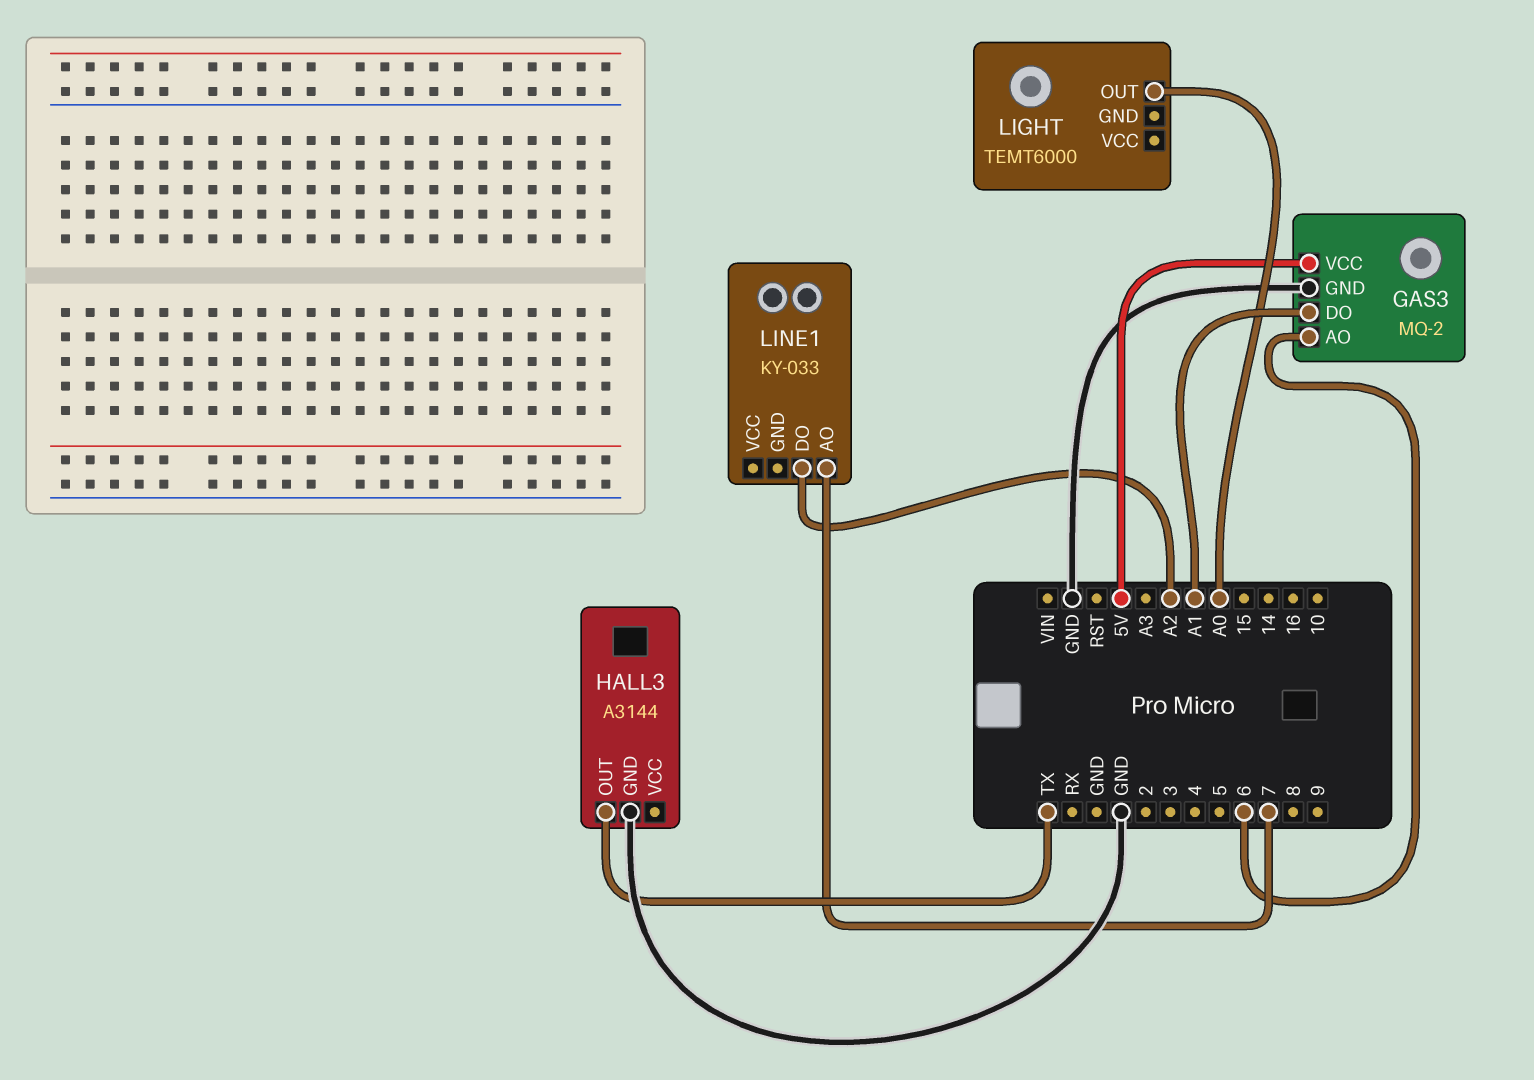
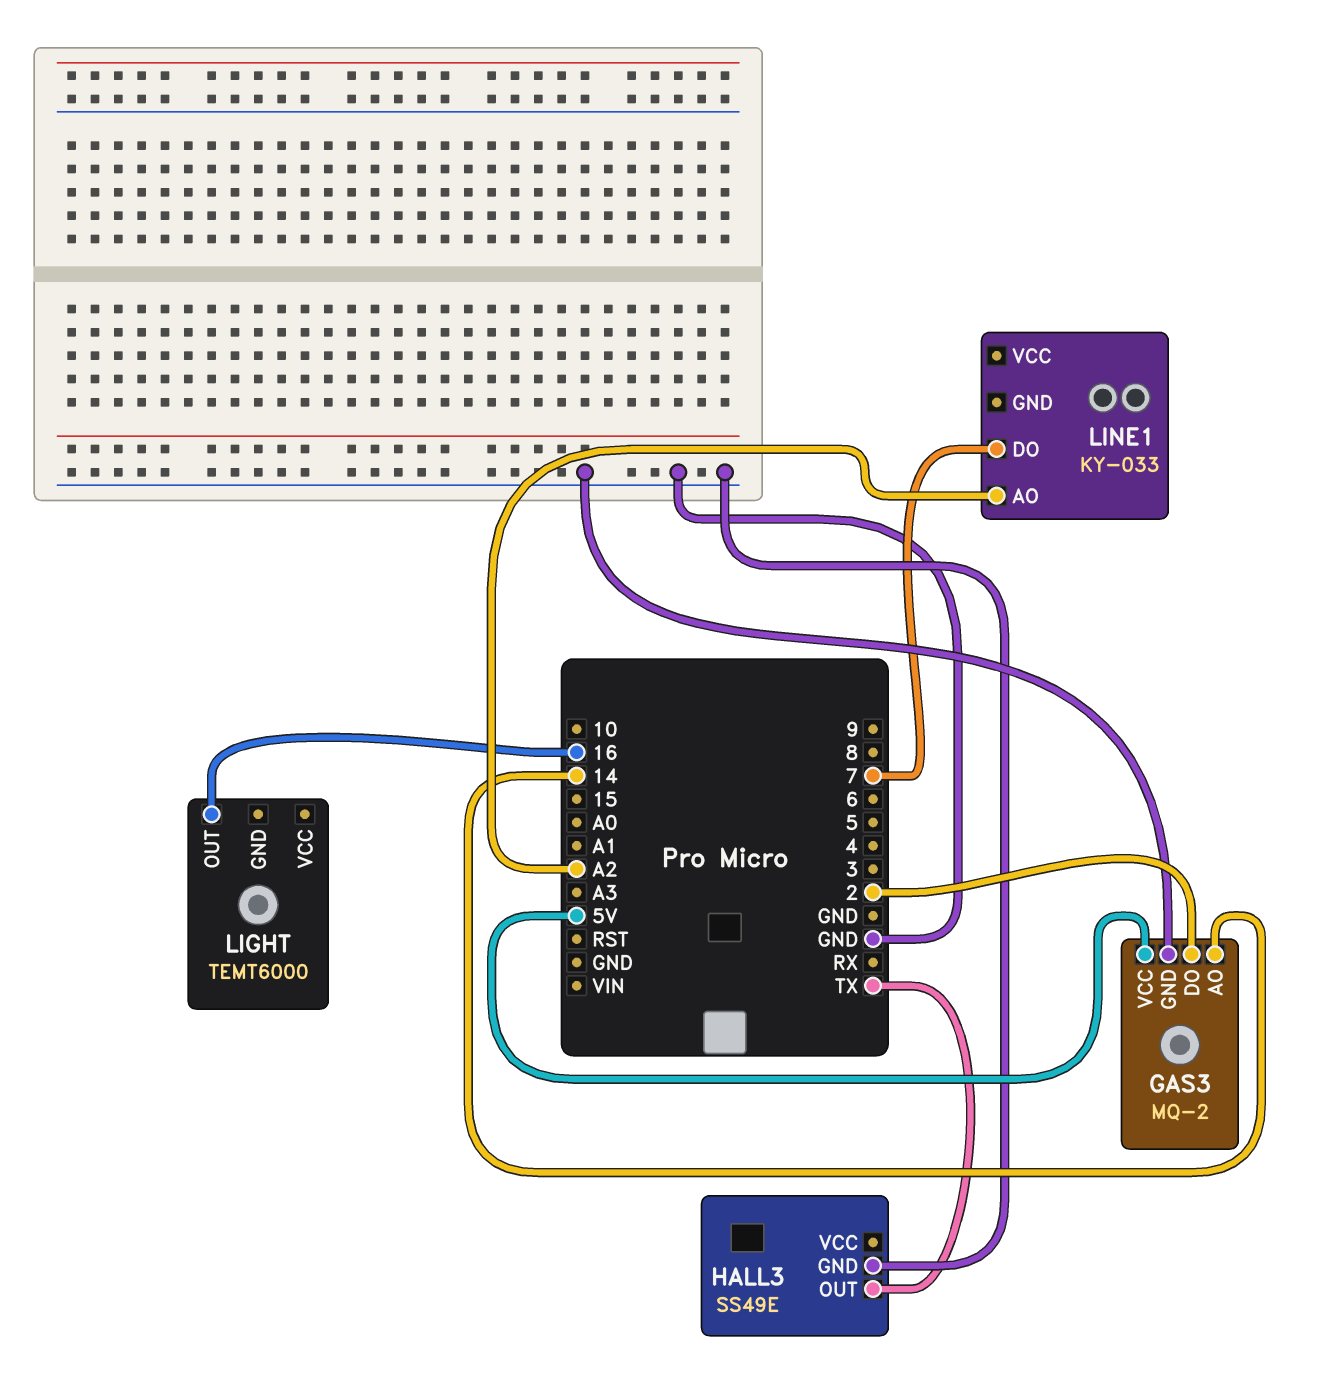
GAS3 pin AO: 6 -> 14
GAS3 pin DO: A1 -> 2
HALL3: A3144 -> SS49E
LIGHT pin OUT: A0 -> 16
LINE1 pin AO: 7 -> A2
LINE1 pin DO: A2 -> 7

